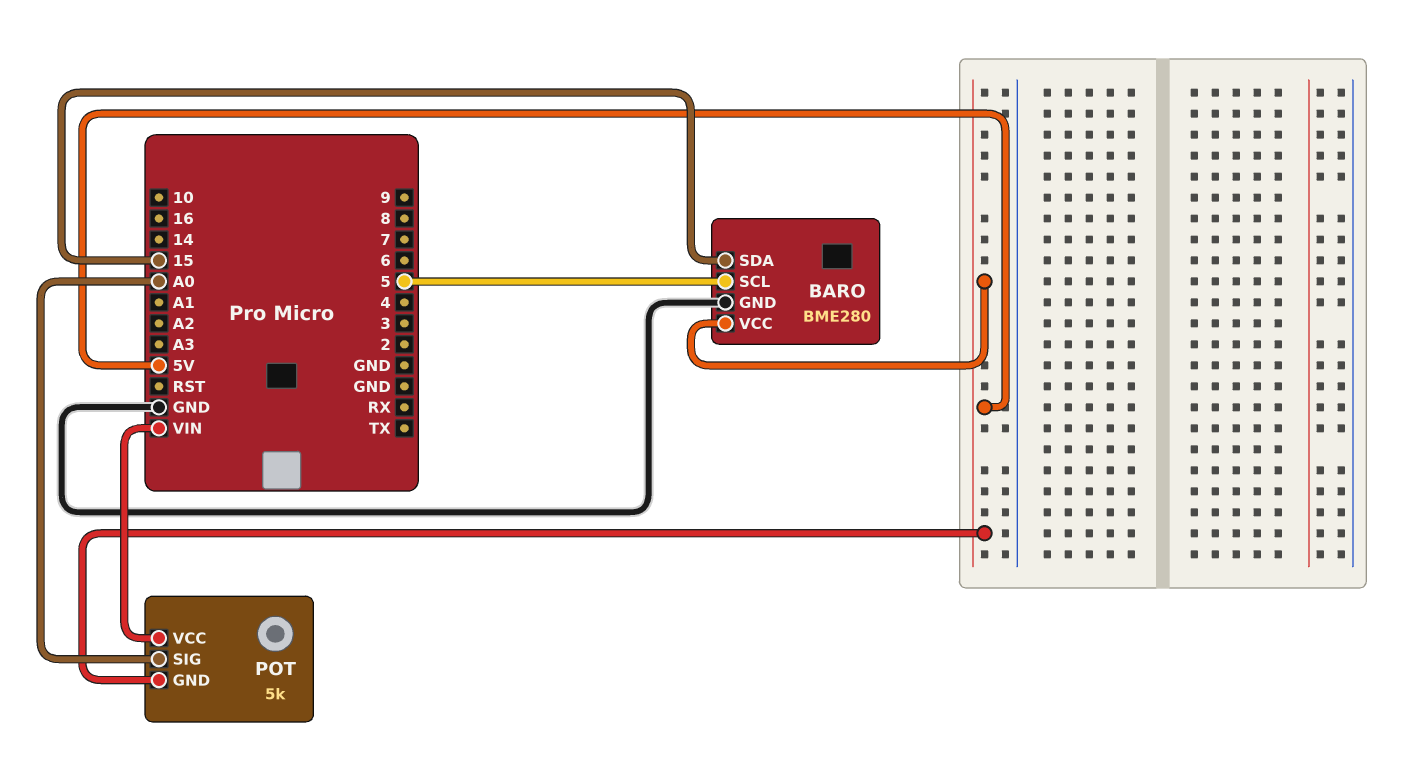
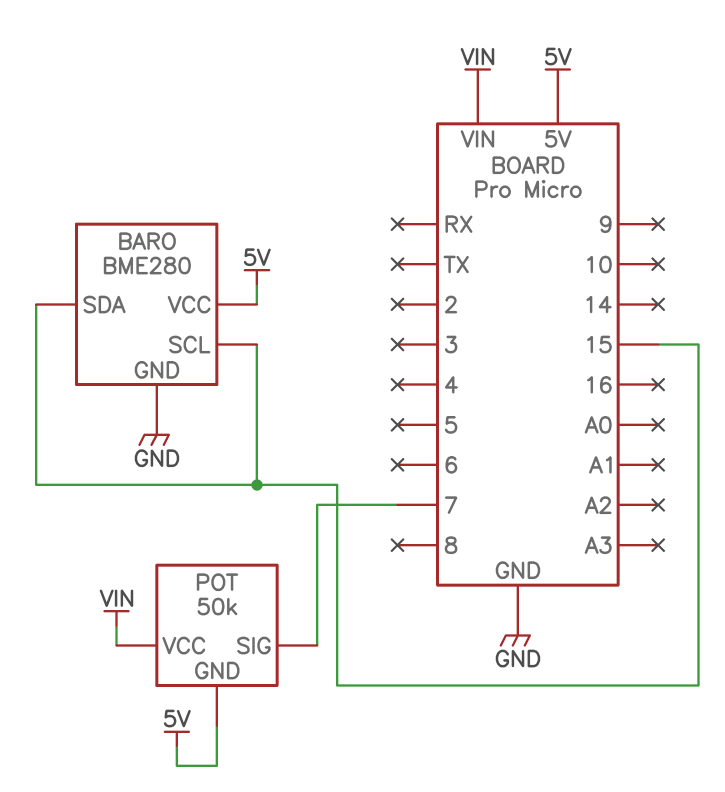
BARO pin SCL: 5 -> 15
POT: 5k -> 50k
POT pin SIG: A0 -> 7

